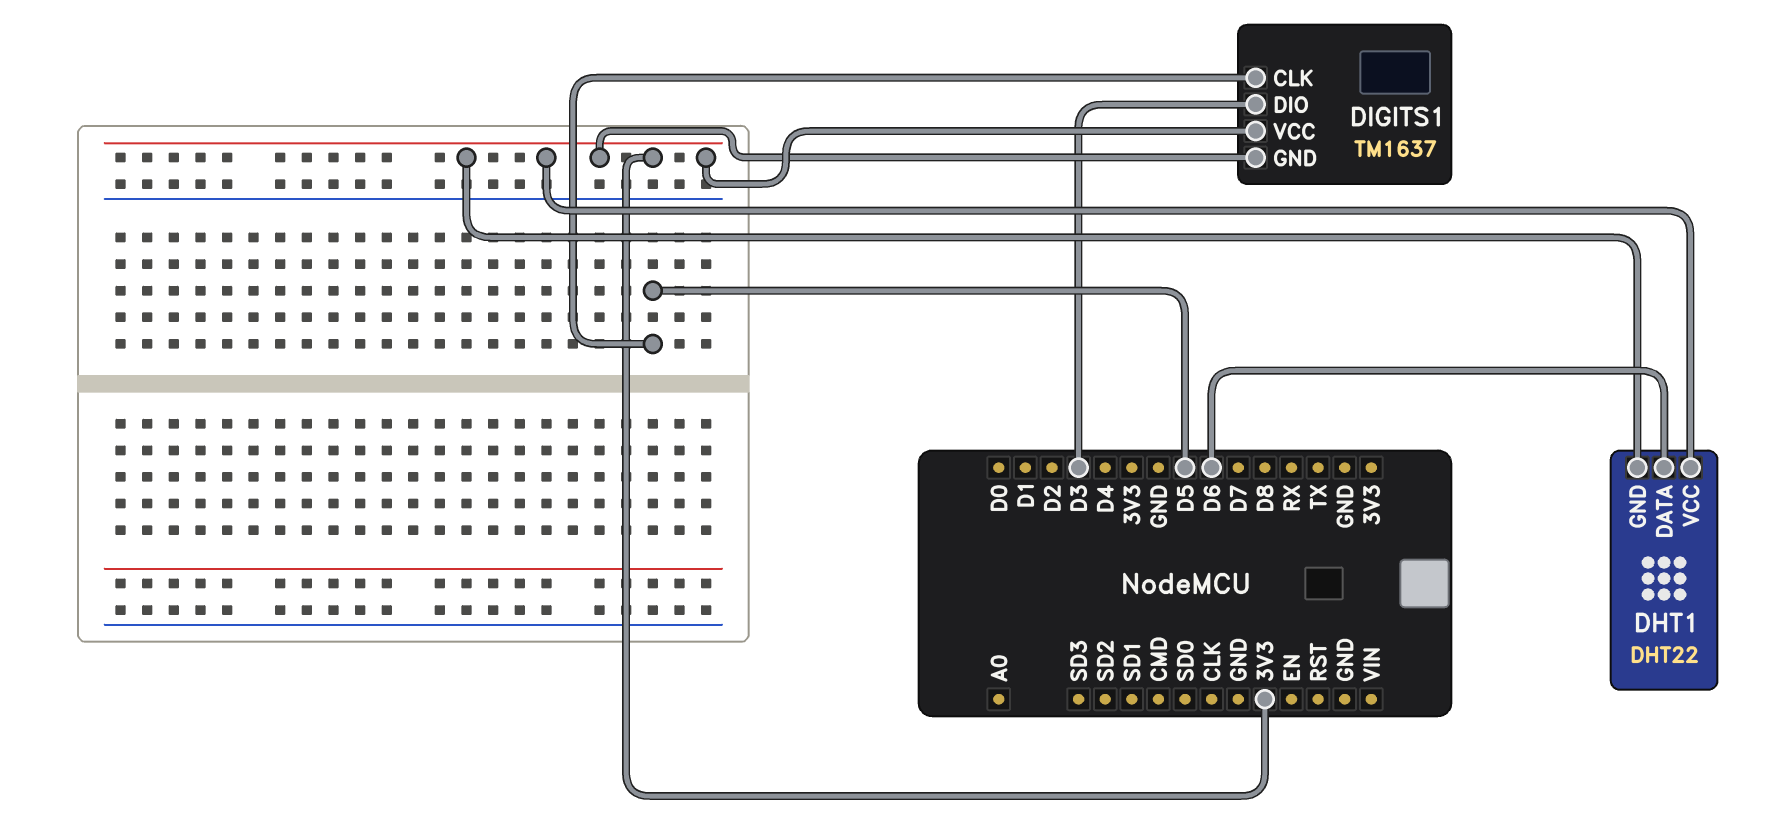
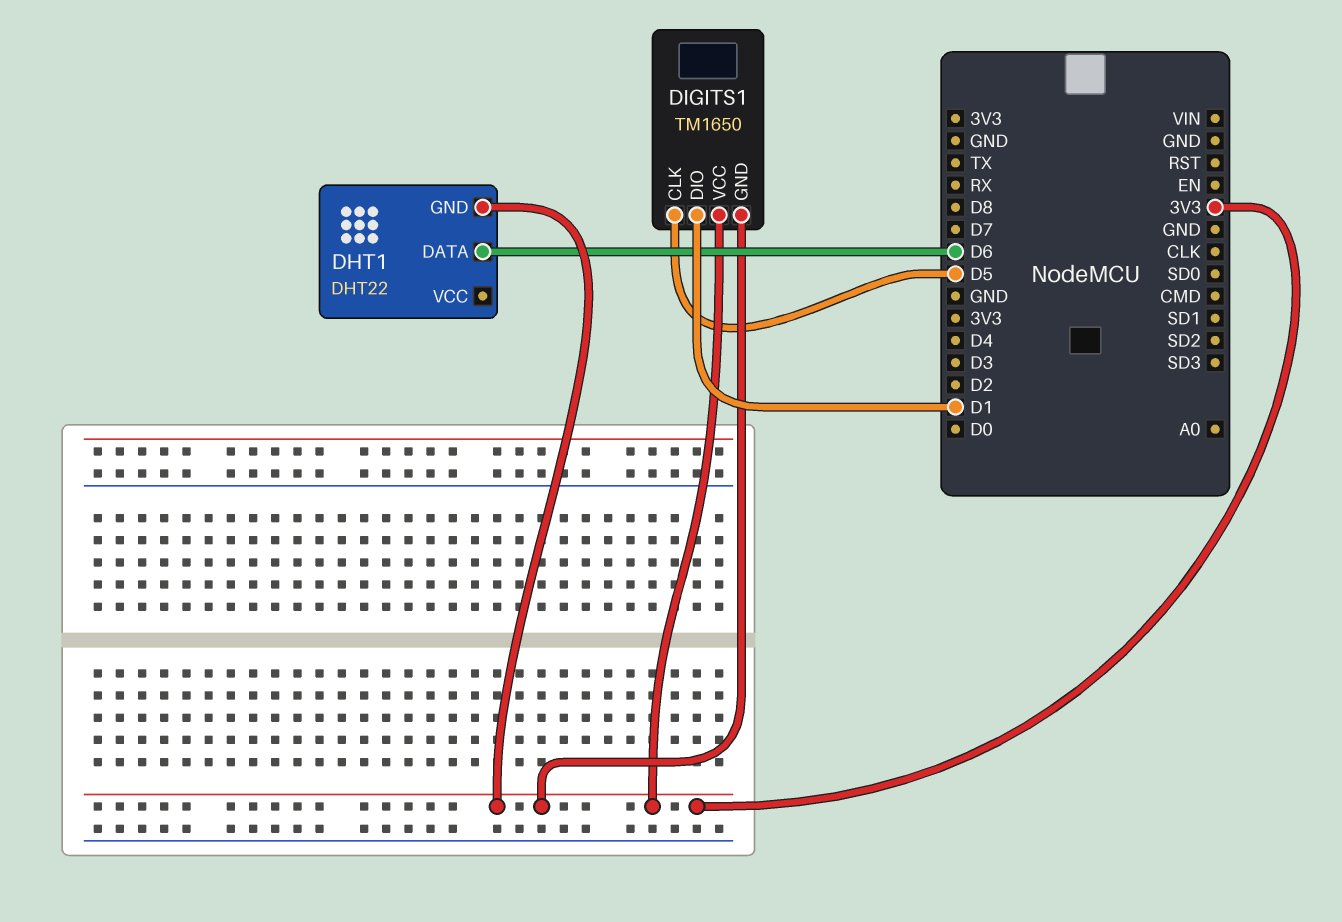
DHT1 pin VCC: 3V3 -> none
DIGITS1: TM1637 -> TM1650
DIGITS1 pin DIO: D3 -> D1

